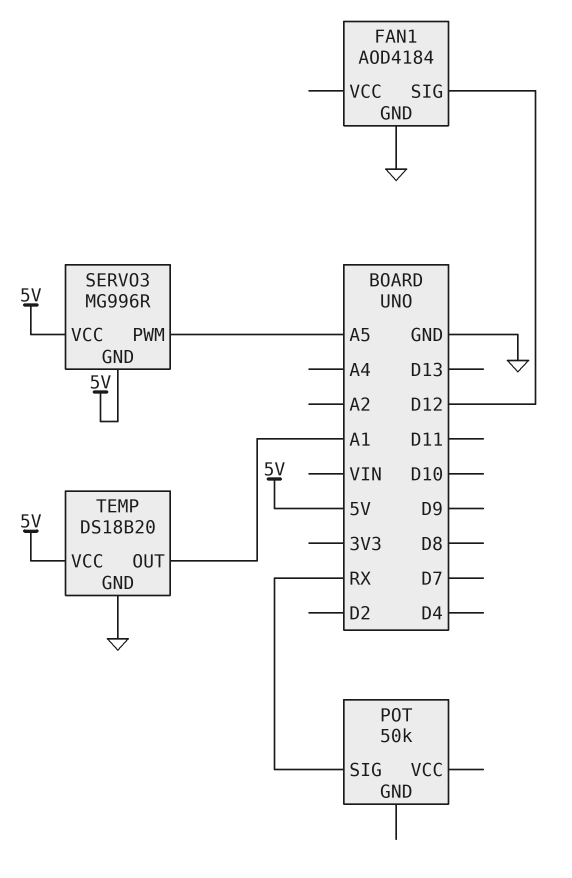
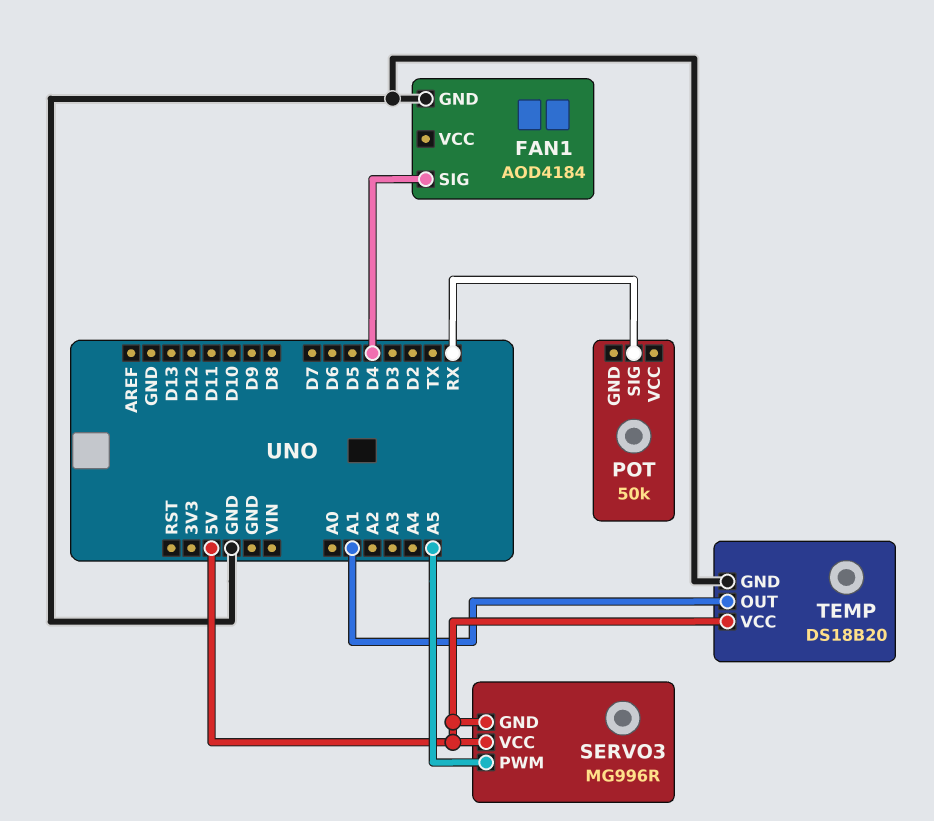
FAN1 pin SIG: D12 -> D4

